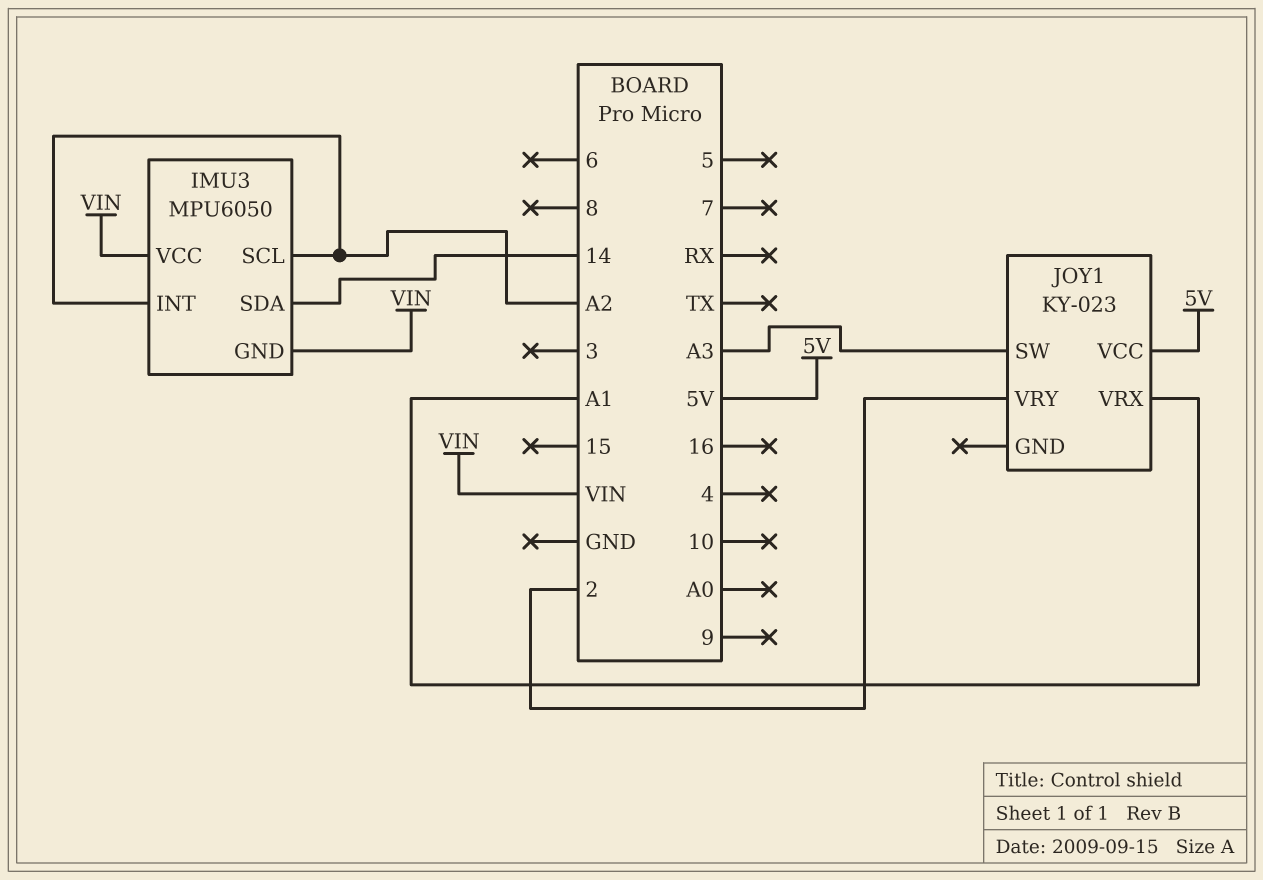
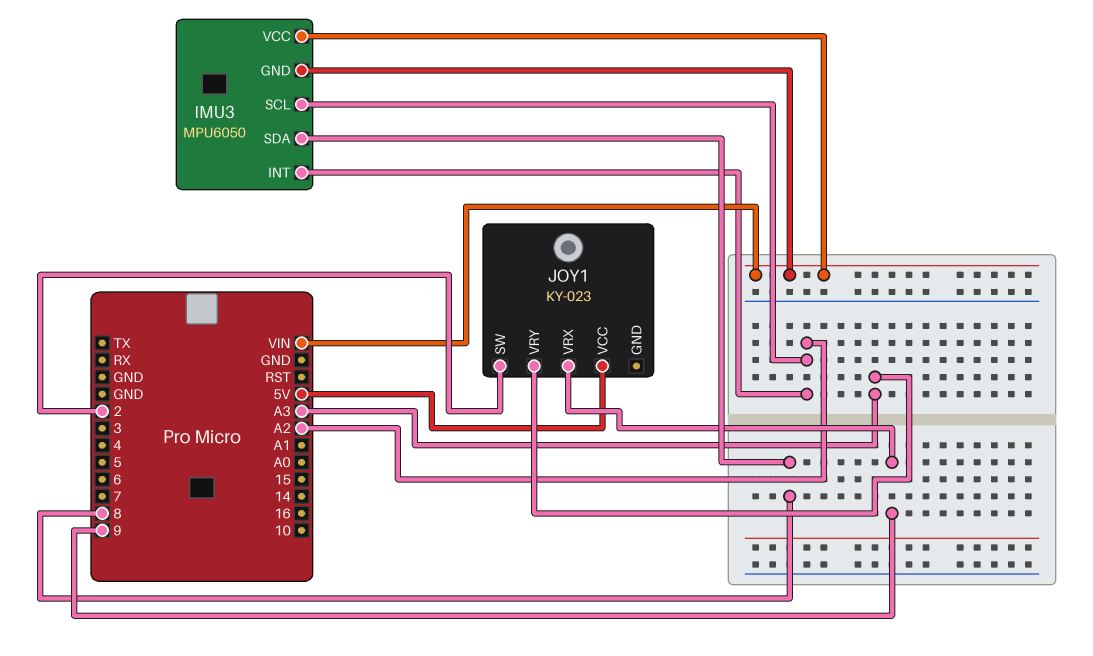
IMU3 pin SDA: 14 -> 8
JOY1 pin SW: A3 -> 2
JOY1 pin VRX: A1 -> 9
JOY1 pin VRY: 2 -> A3

